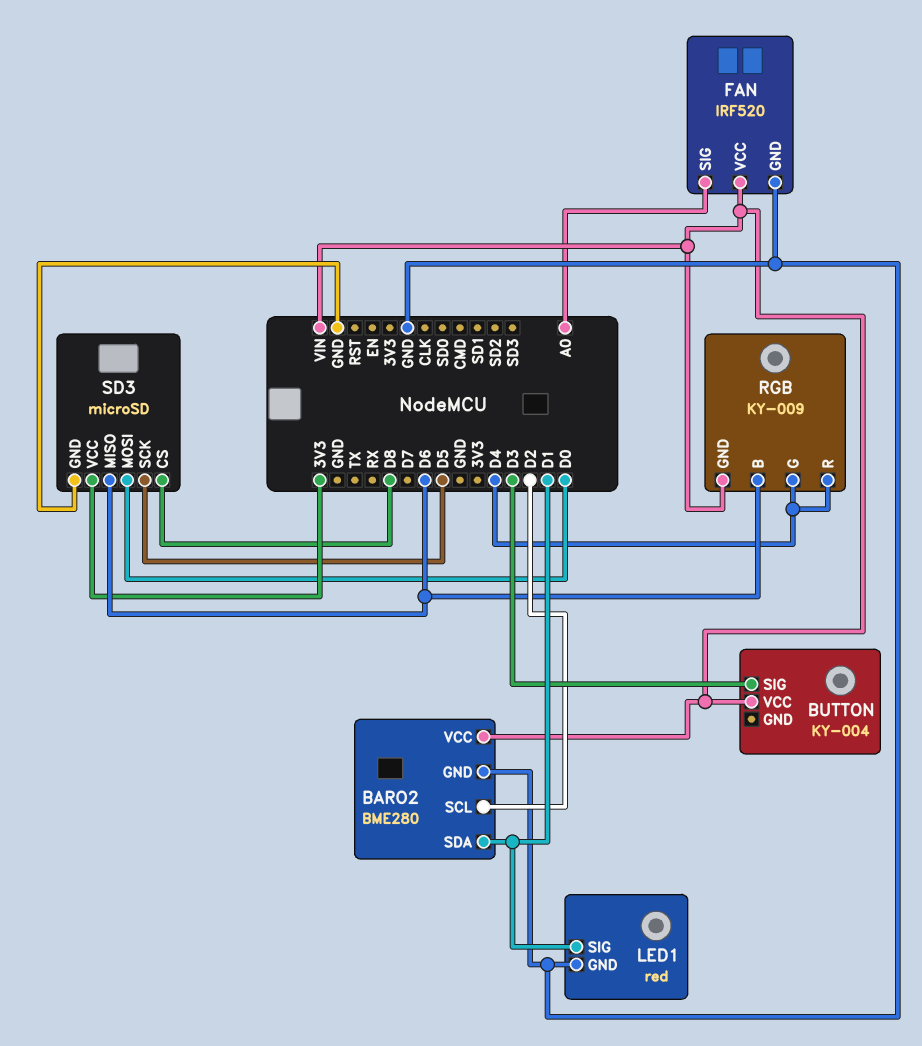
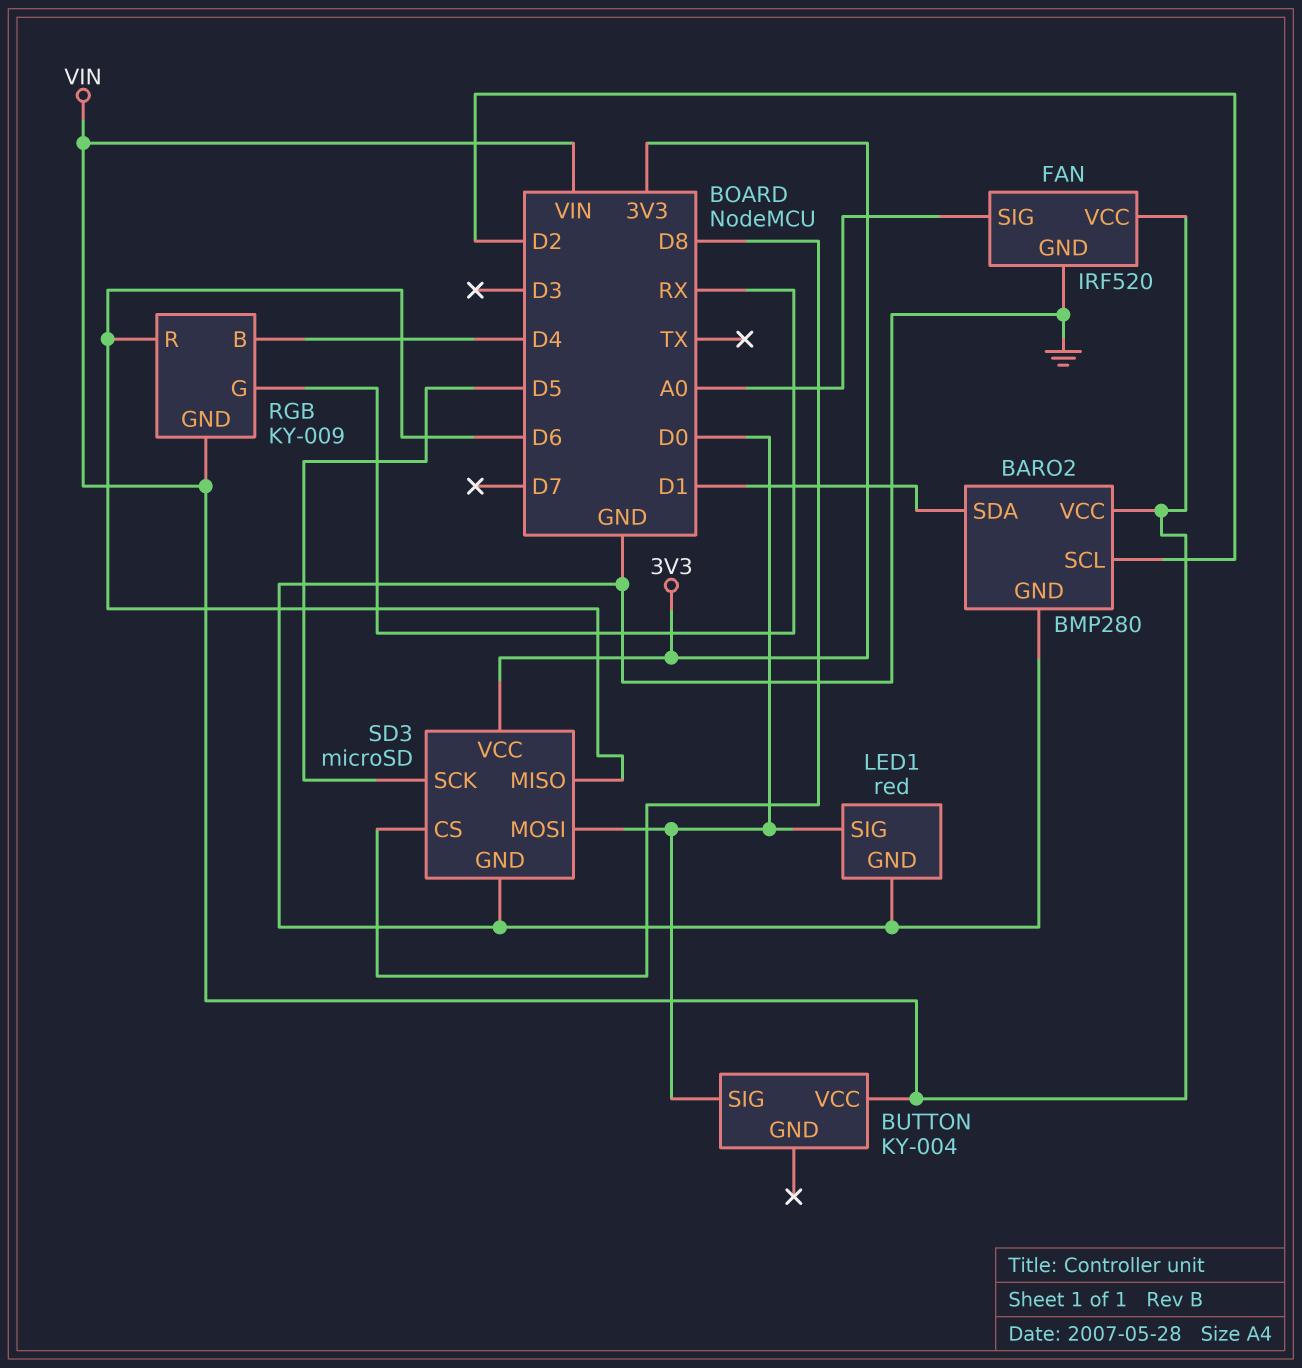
BARO2: BME280 -> BMP280
BUTTON pin SIG: D3 -> D0
LED1 pin SIG: D1 -> D0
RGB pin B: D6 -> D4
RGB pin G: D4 -> RX
RGB pin R: D4 -> D6

